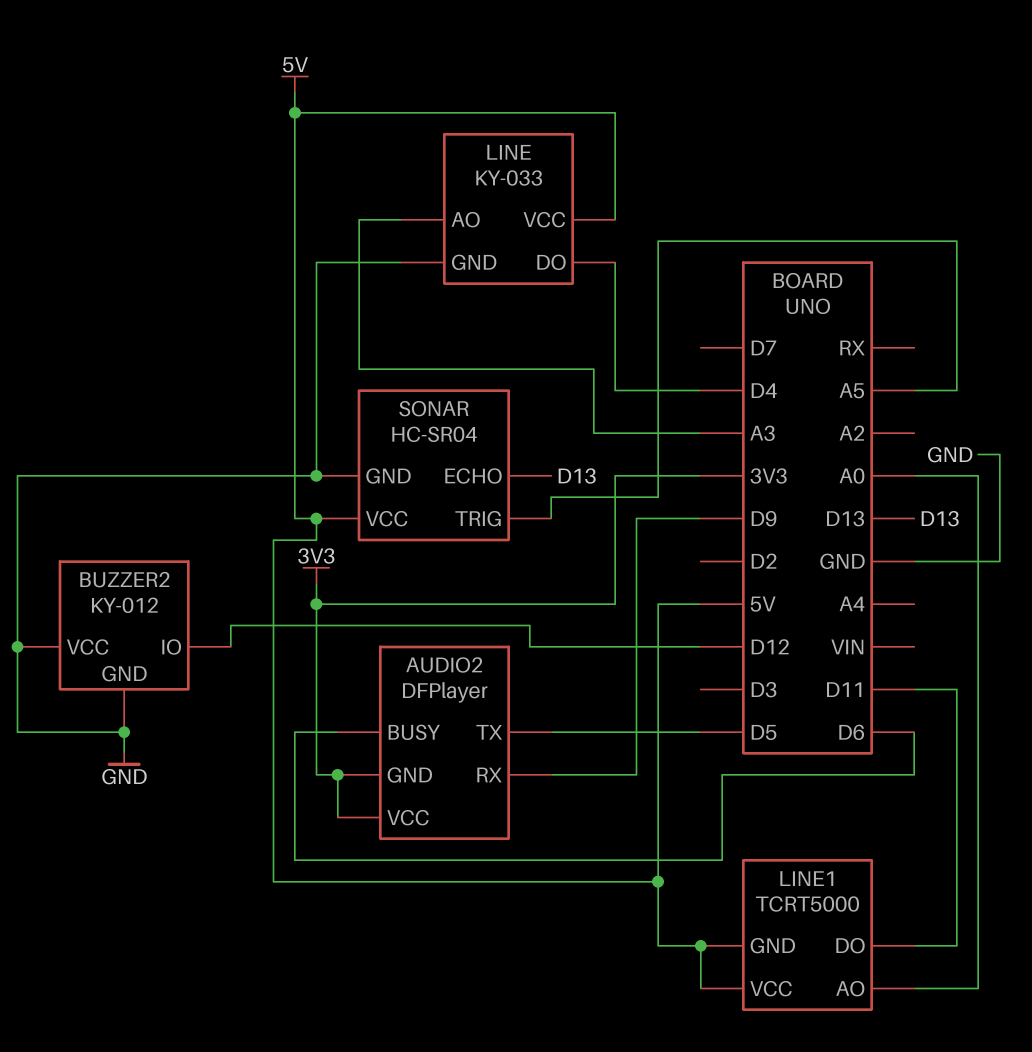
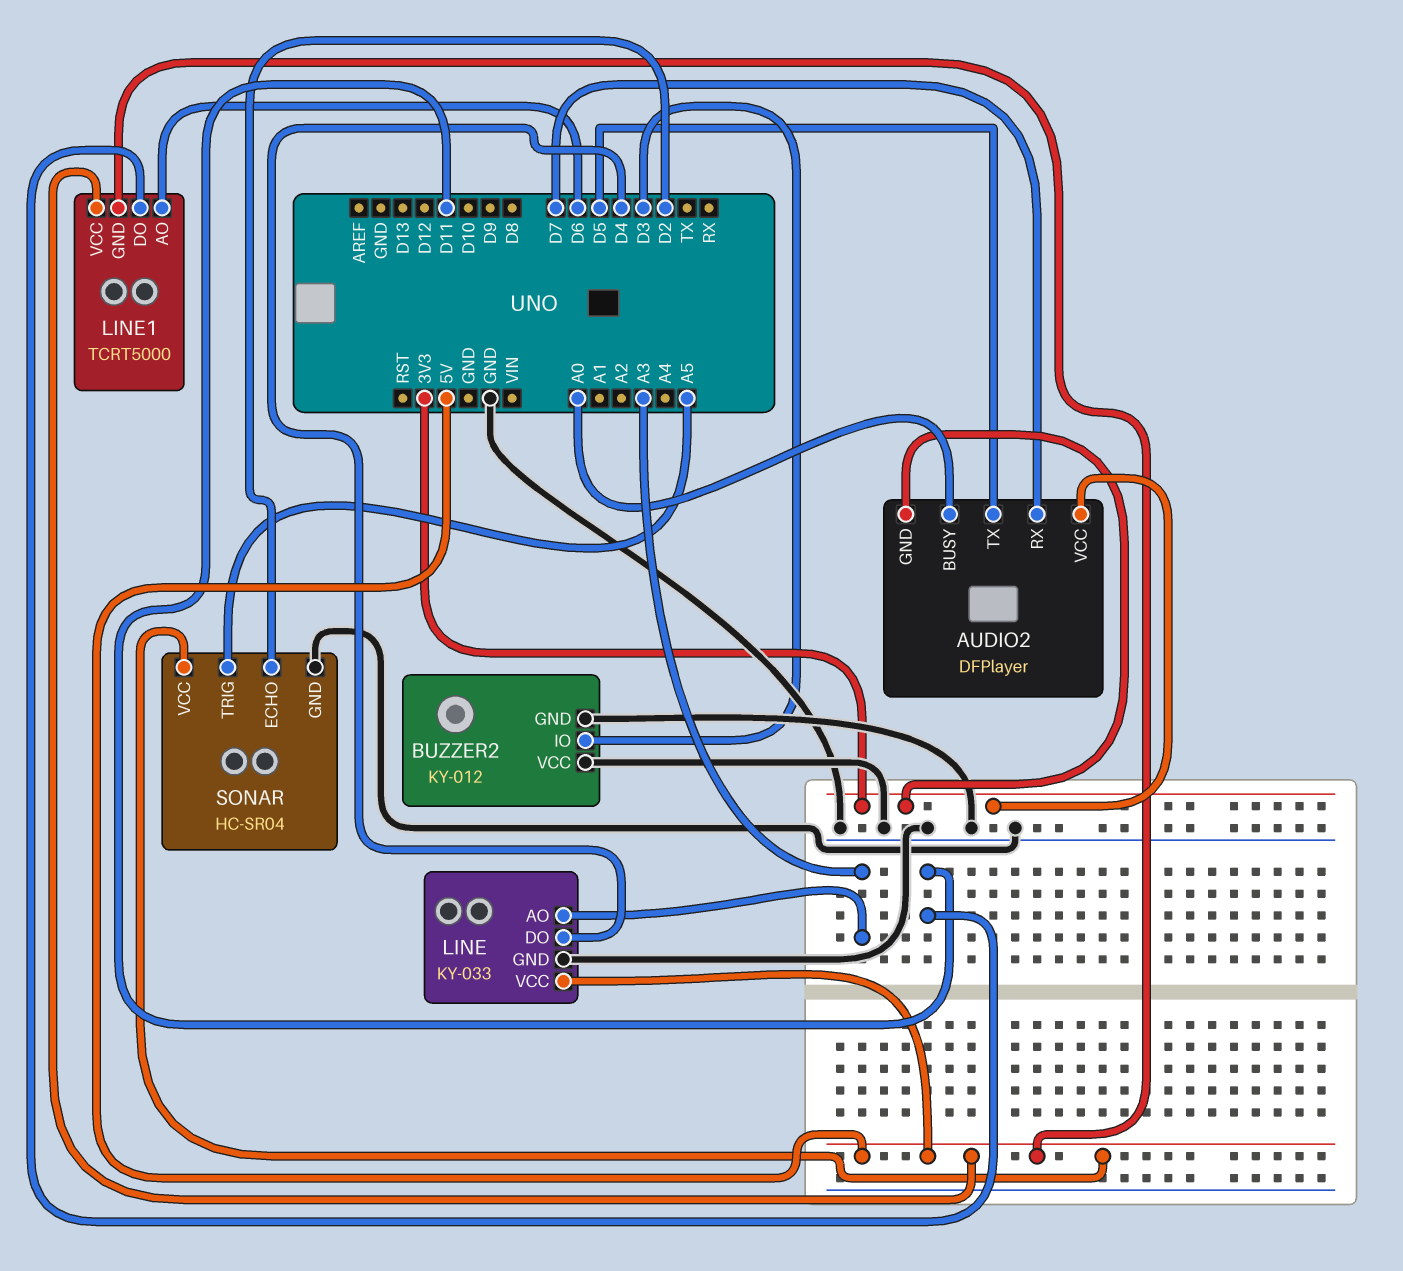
AUDIO2 pin BUSY: D6 -> A0
AUDIO2 pin RX: D9 -> D7
BUZZER2 pin IO: D12 -> D3
LINE1 pin AO: A0 -> D6
SONAR pin ECHO: D13 -> D2

